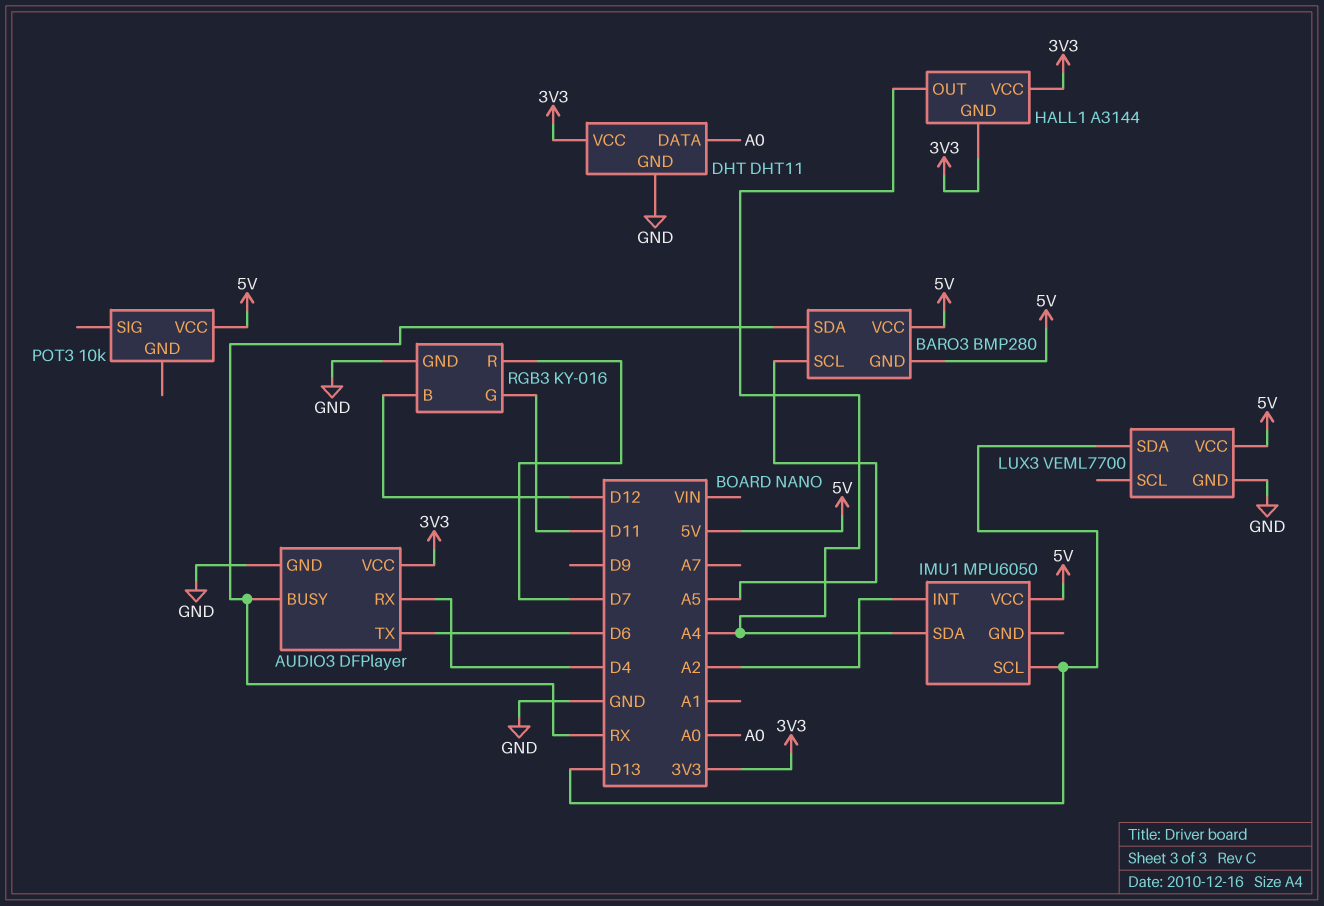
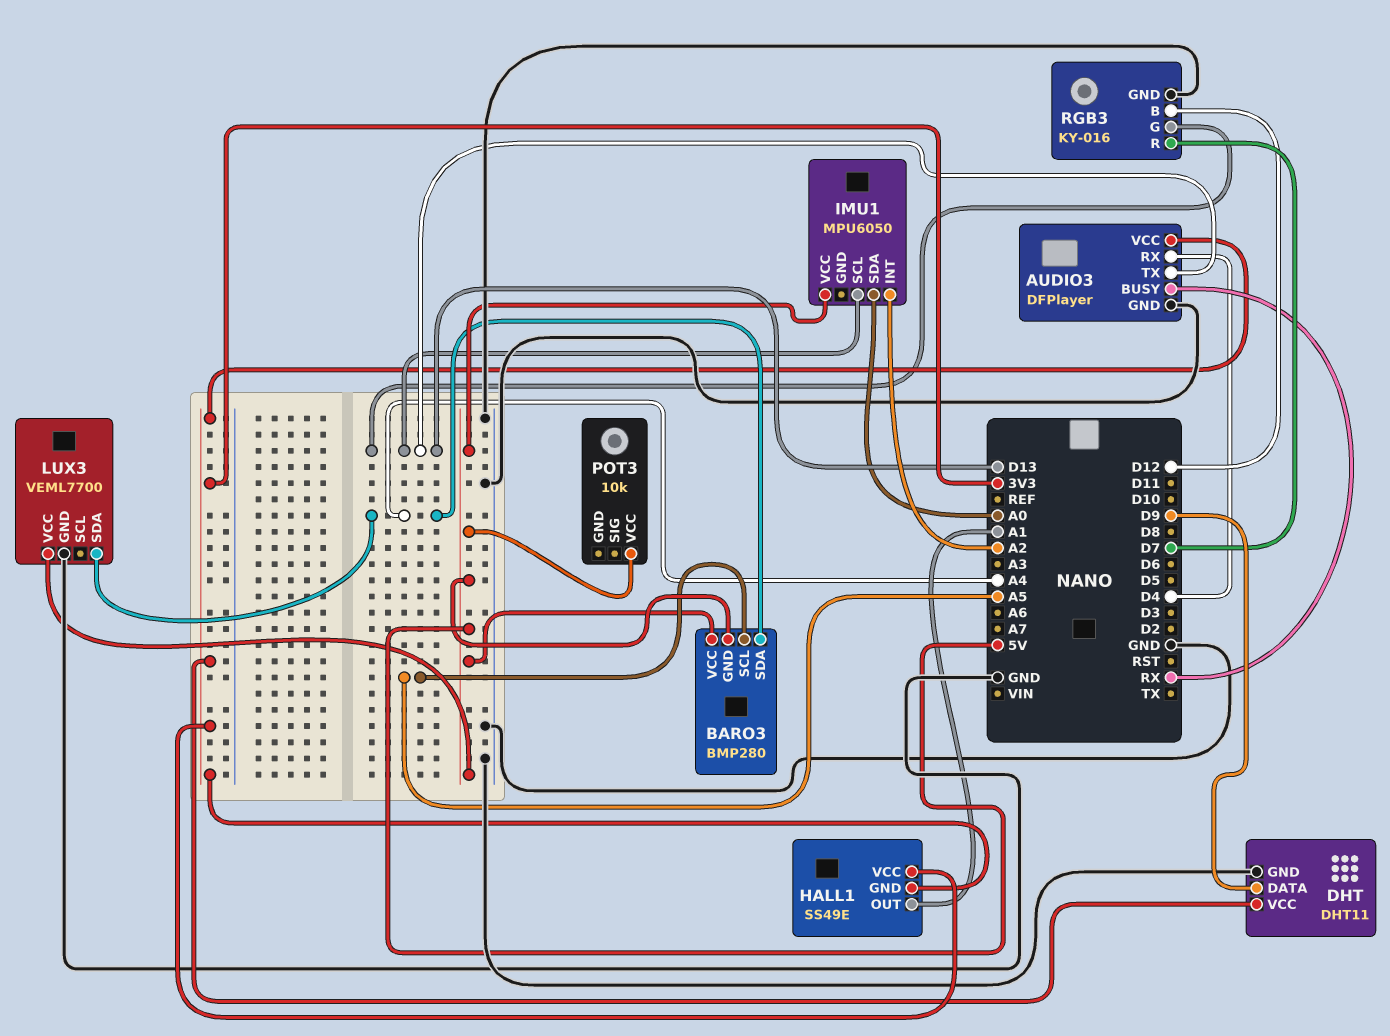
AUDIO3 pin TX: D6 -> D13
BARO3 pin SDA: RX -> A4
DHT pin DATA: A0 -> D9
HALL1: A3144 -> SS49E
HALL1 pin OUT: A4 -> A1
IMU1 pin SDA: A4 -> A0
LUX3 pin SDA: D13 -> A4
RGB3 pin G: D11 -> D13

